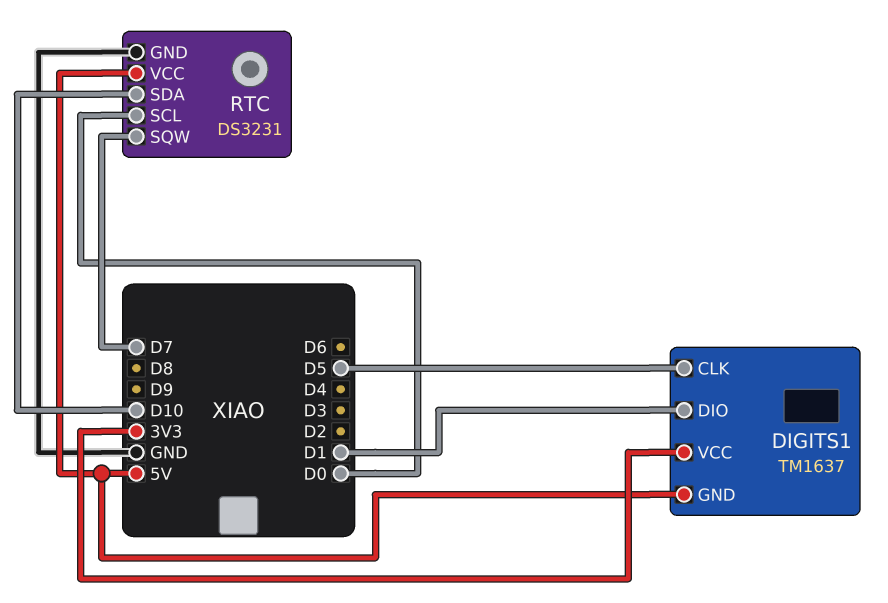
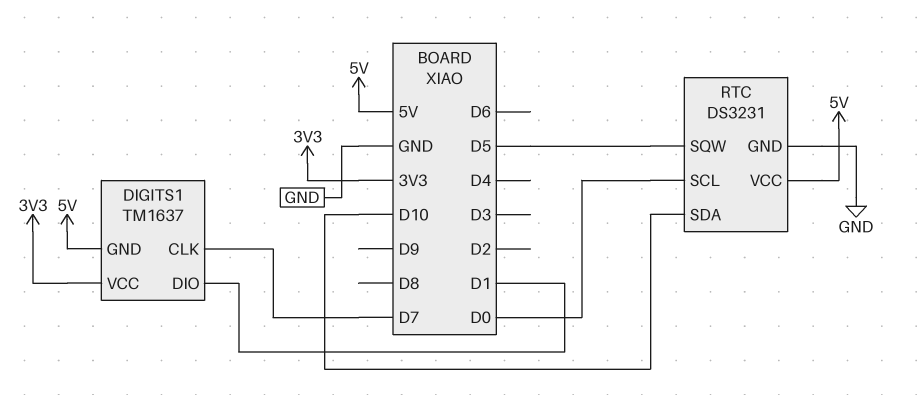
DIGITS1 pin CLK: D5 -> D7
RTC pin SQW: D7 -> D5

